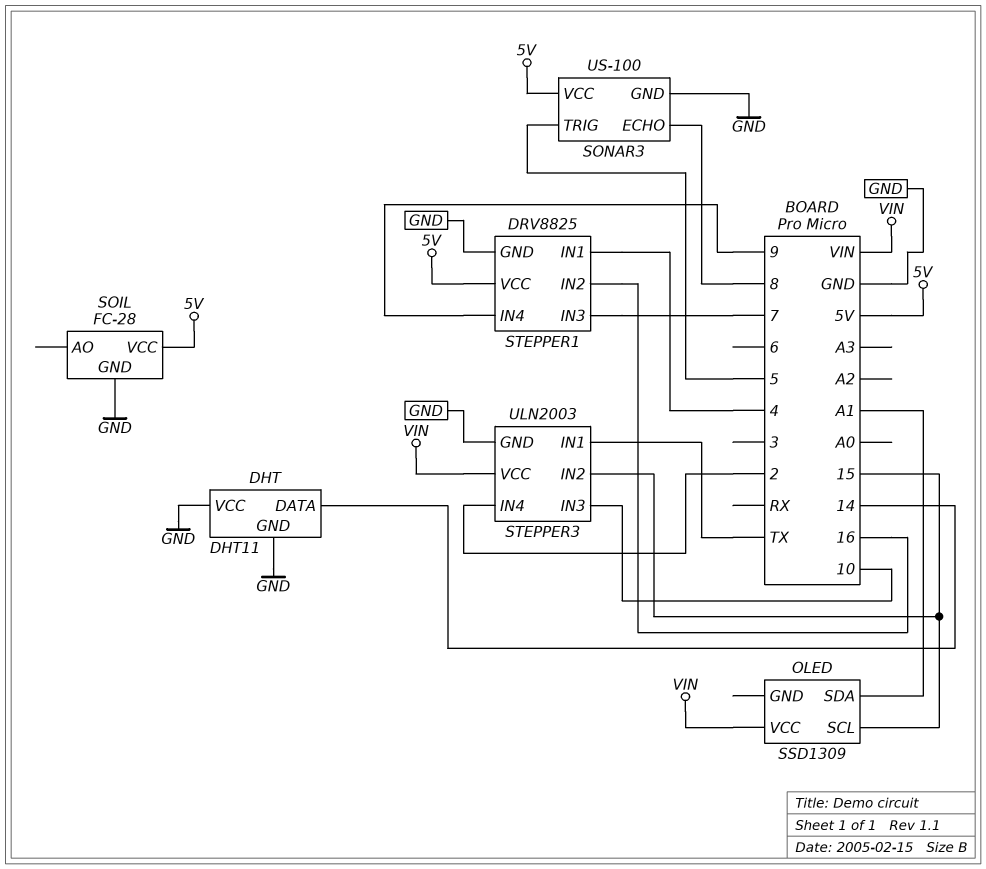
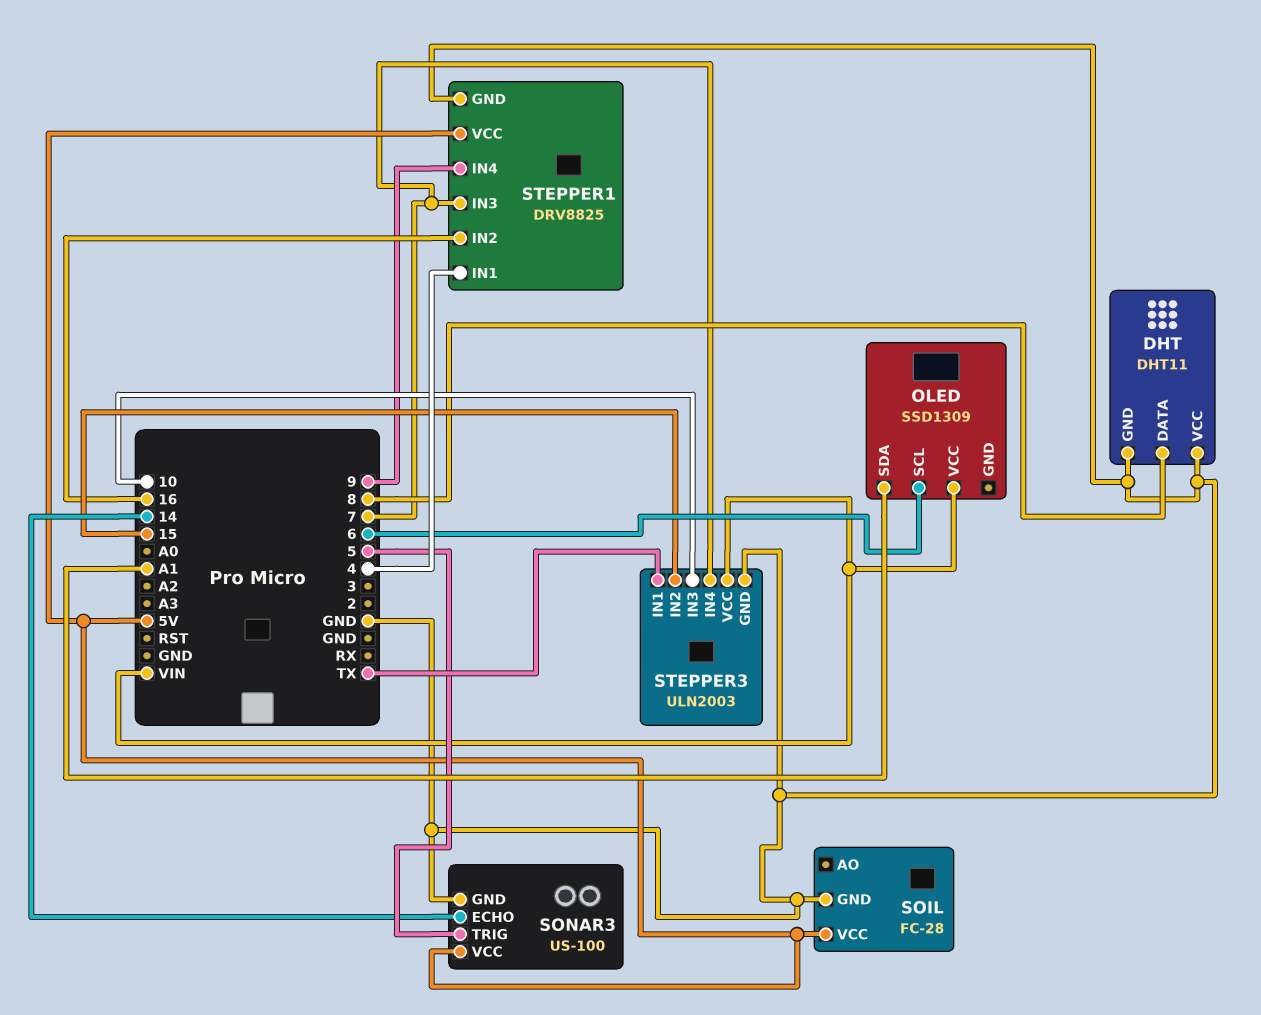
DHT pin DATA: 14 -> 8
OLED pin SCL: 15 -> 6
SONAR3 pin ECHO: 8 -> 14
STEPPER3 pin IN4: 2 -> 7

